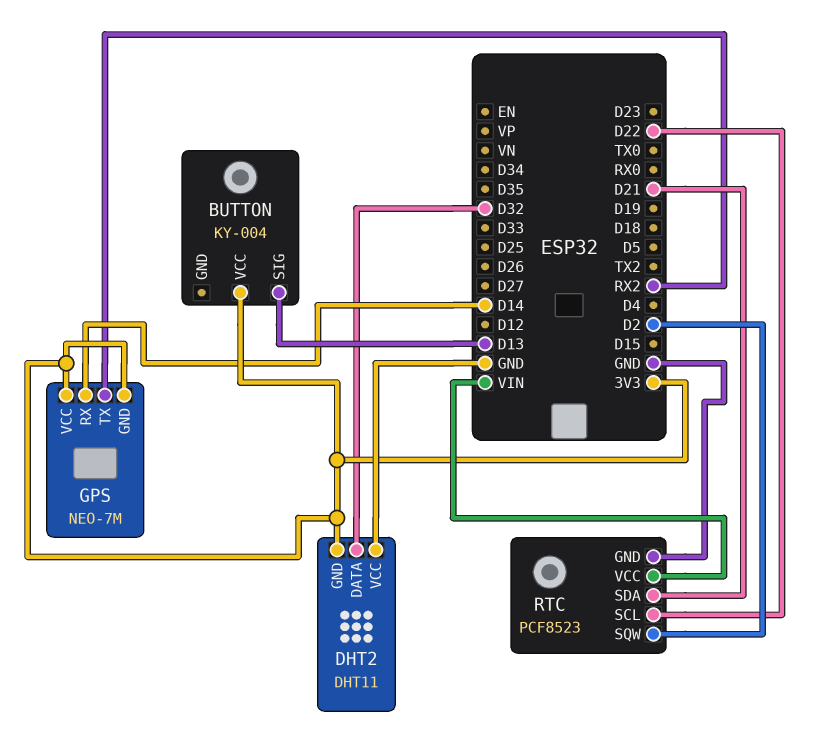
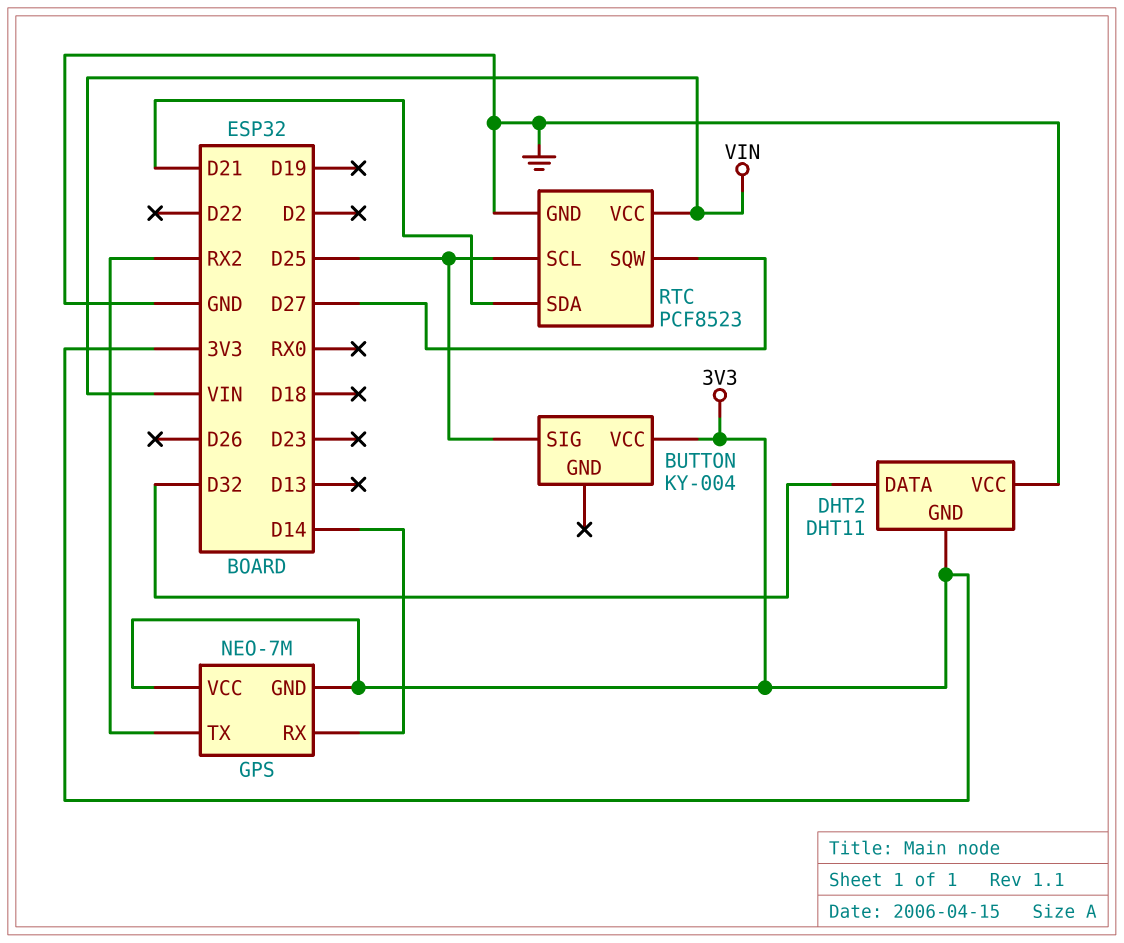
BUTTON pin SIG: D13 -> D25
RTC pin SCL: D22 -> D25
RTC pin SQW: D2 -> D27

